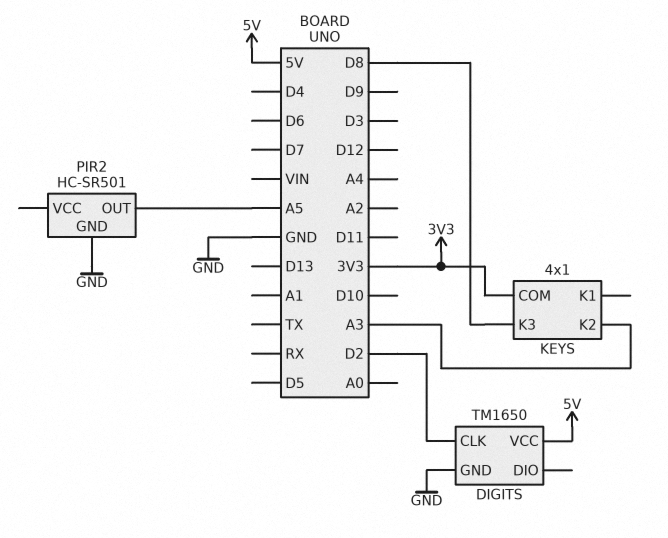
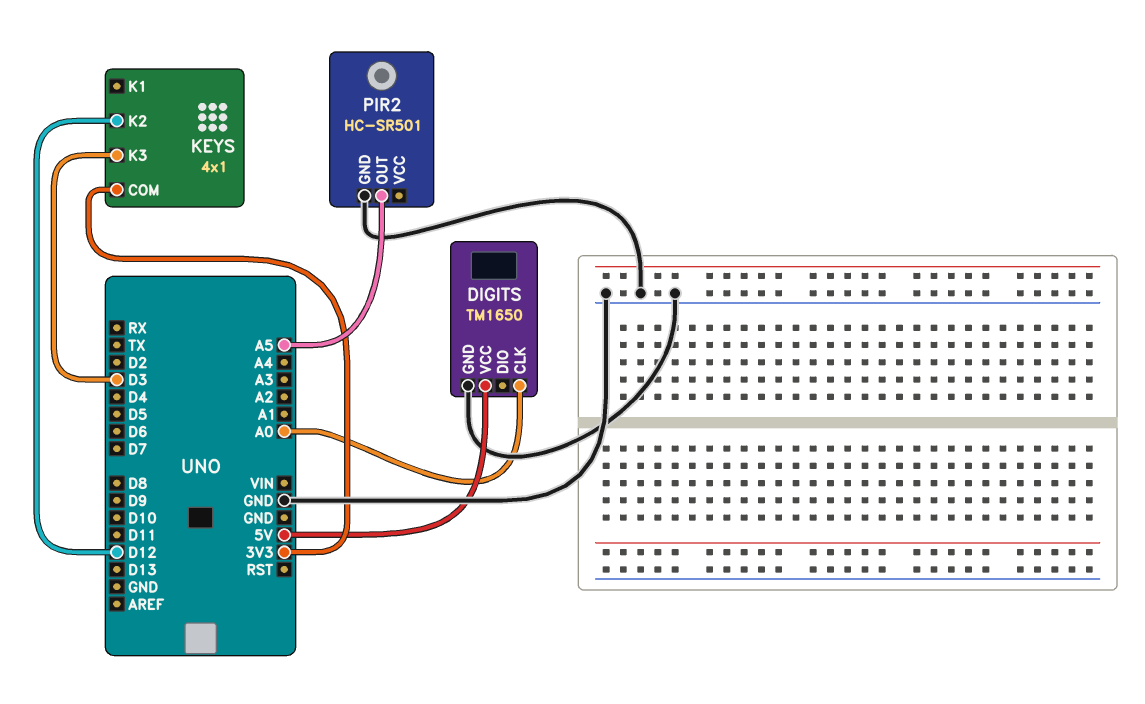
DIGITS pin CLK: D2 -> A0
KEYS pin K2: A3 -> D12
KEYS pin K3: D8 -> D3

